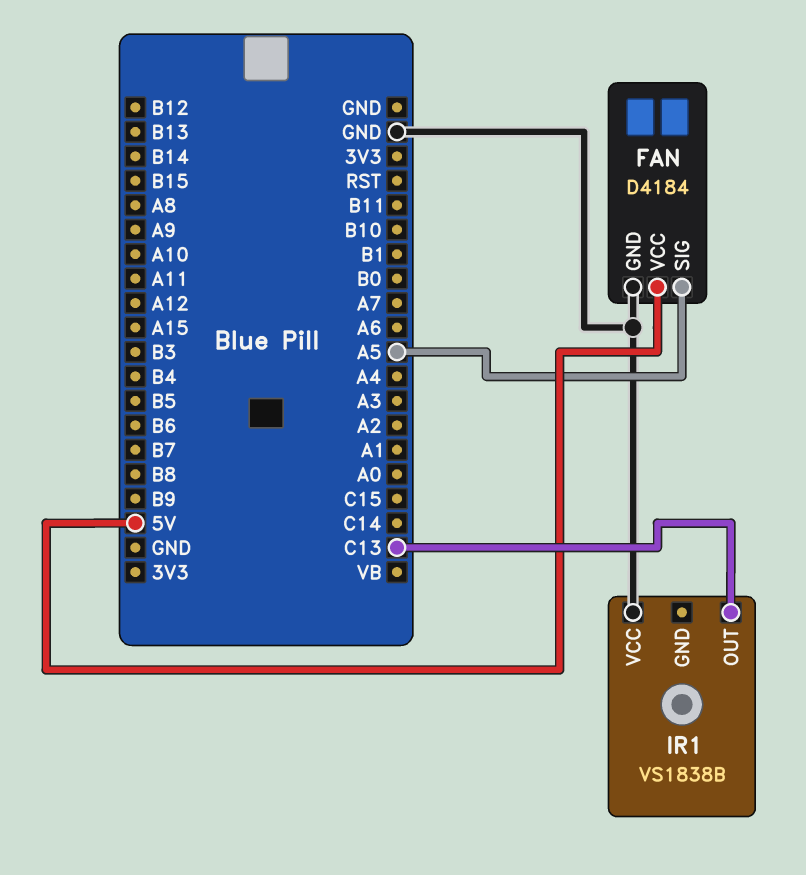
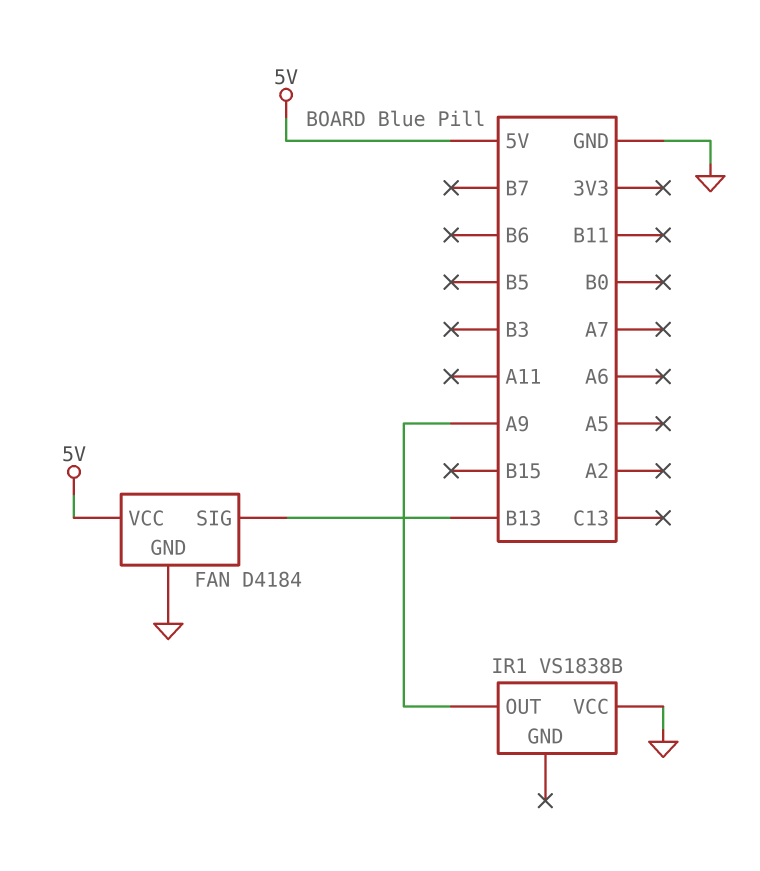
FAN pin SIG: A5 -> B13
IR1 pin OUT: C13 -> A9

